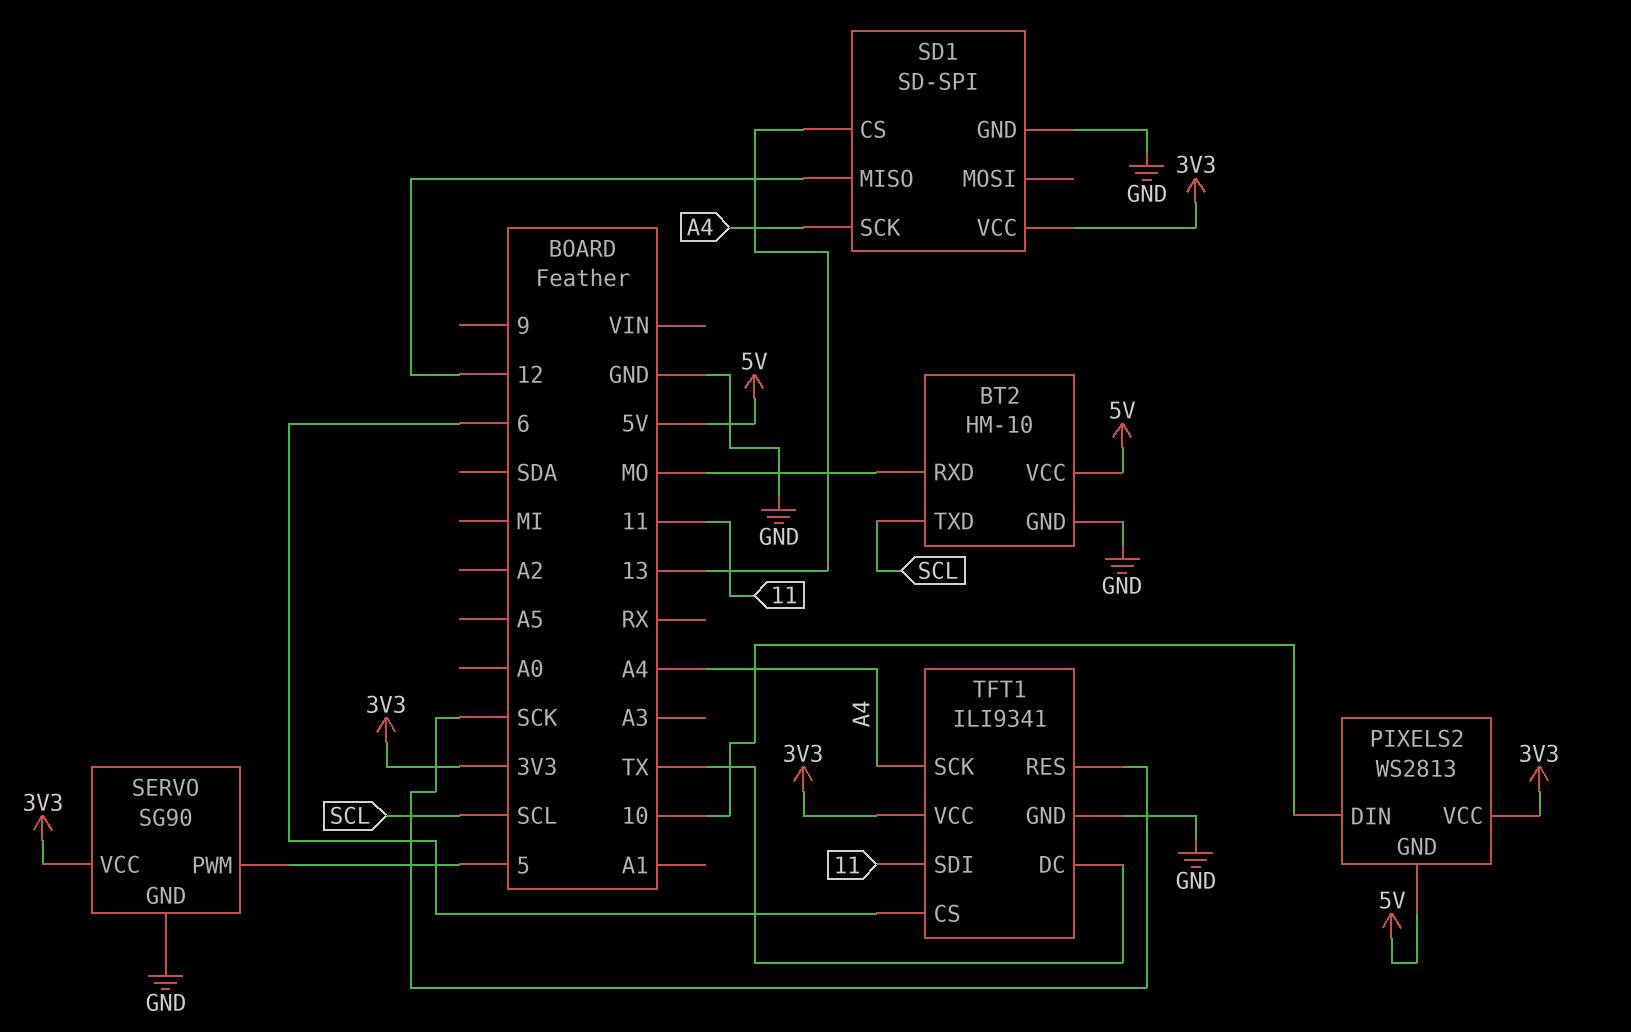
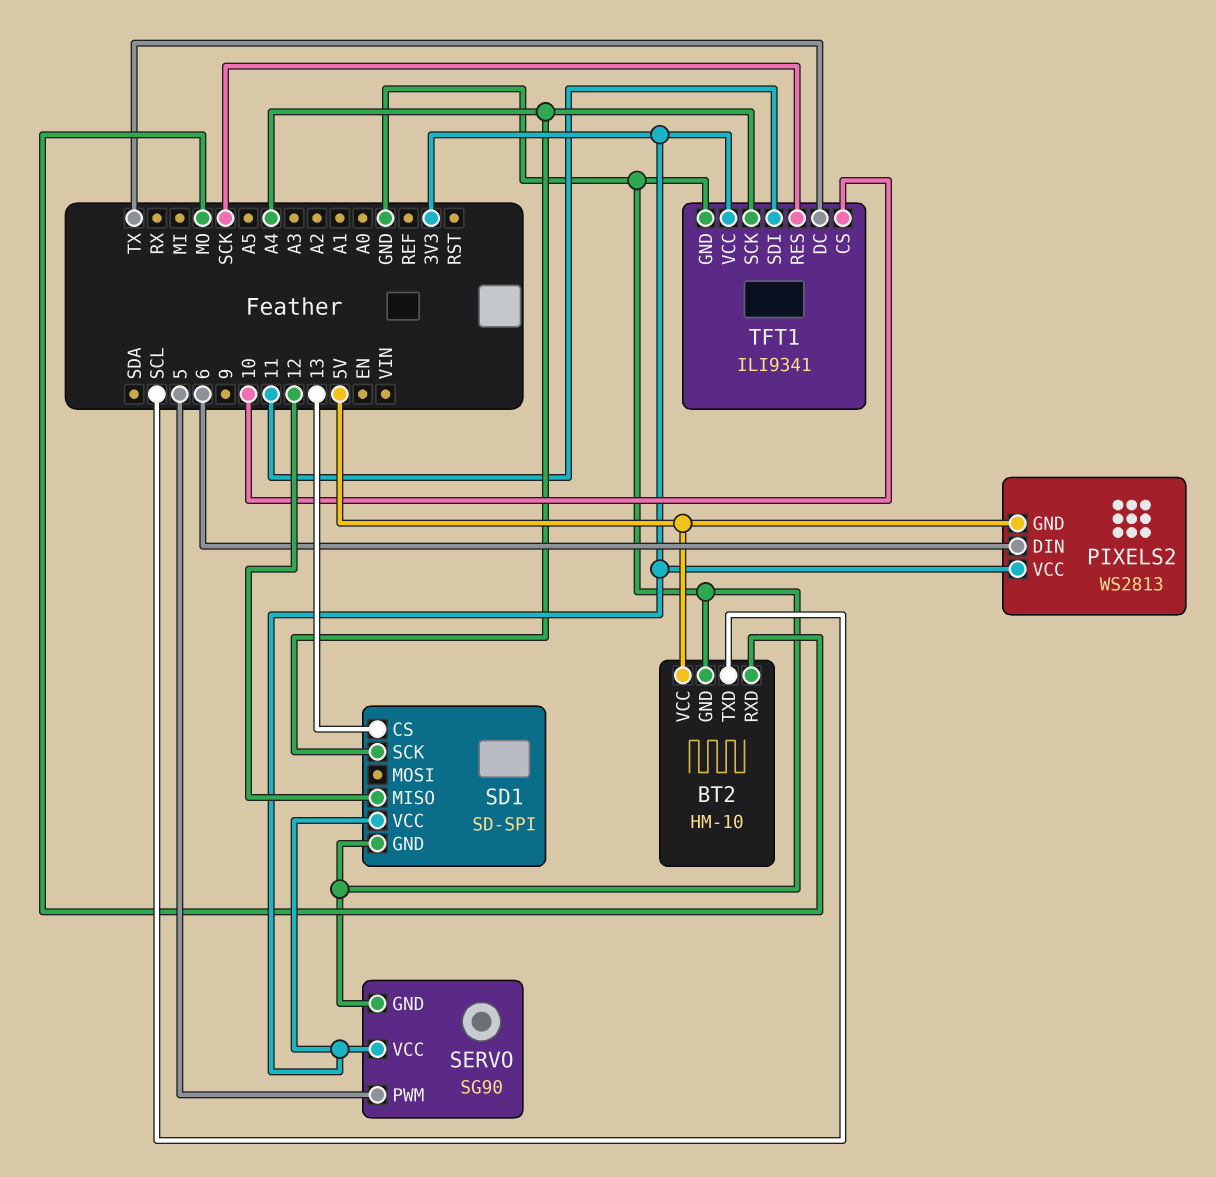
PIXELS2 pin DIN: 10 -> 6
TFT1 pin CS: 6 -> 10

